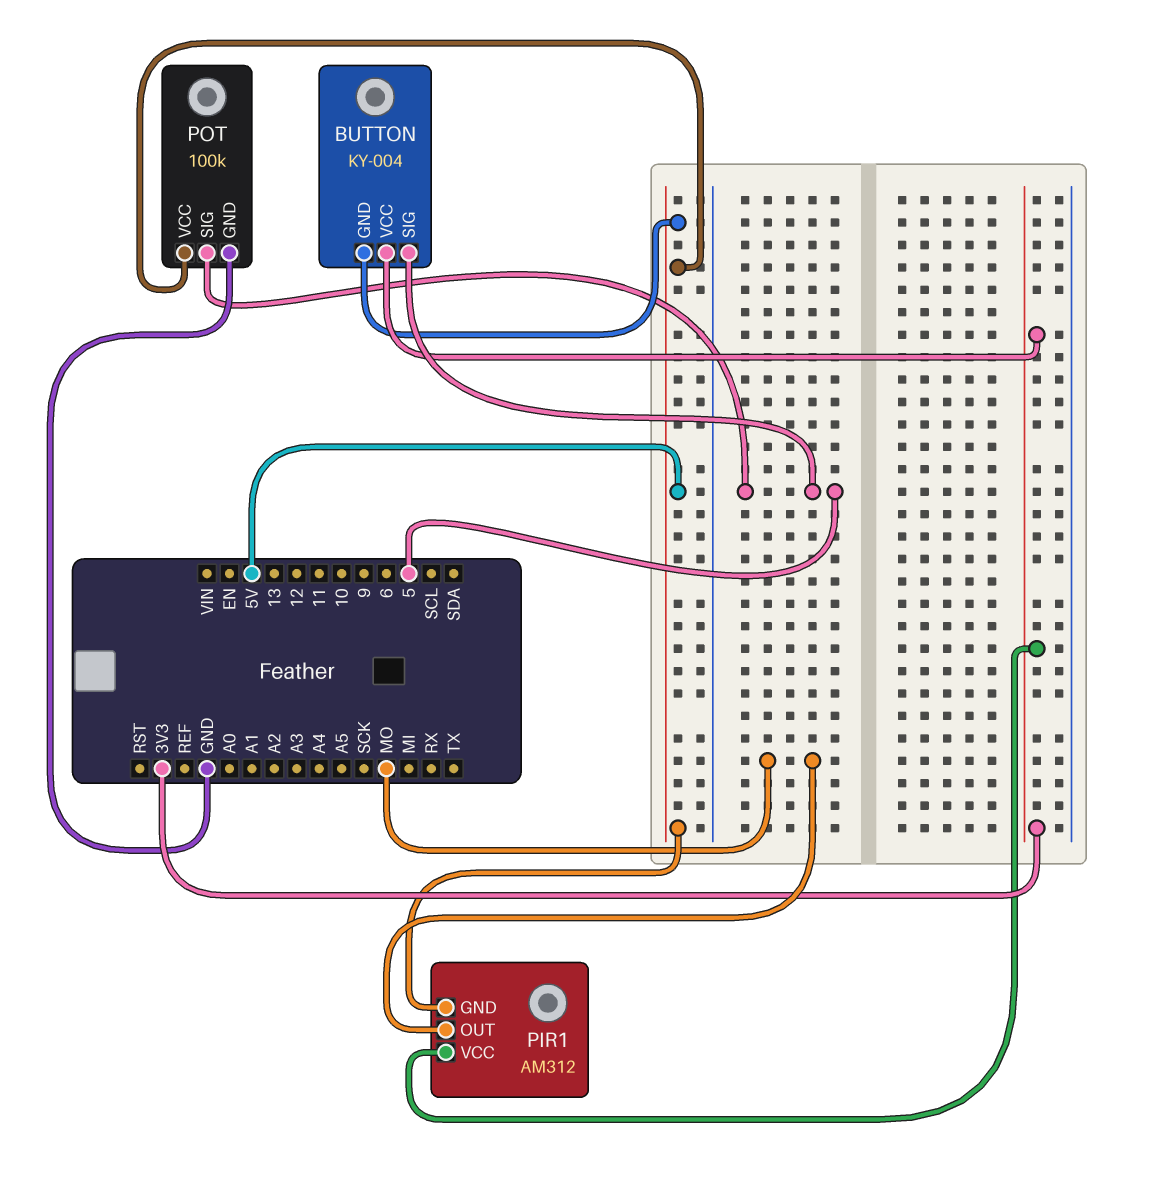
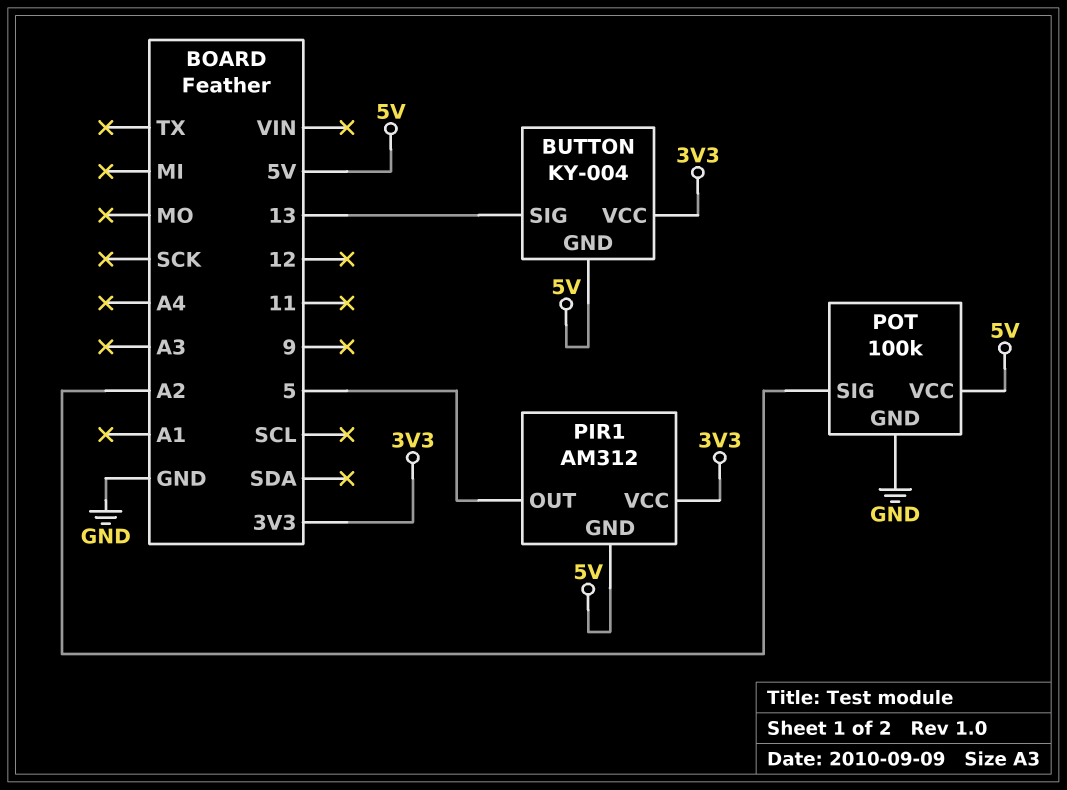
BUTTON pin SIG: 5 -> 13
PIR1 pin OUT: MO -> 5
POT pin SIG: 5 -> A2

